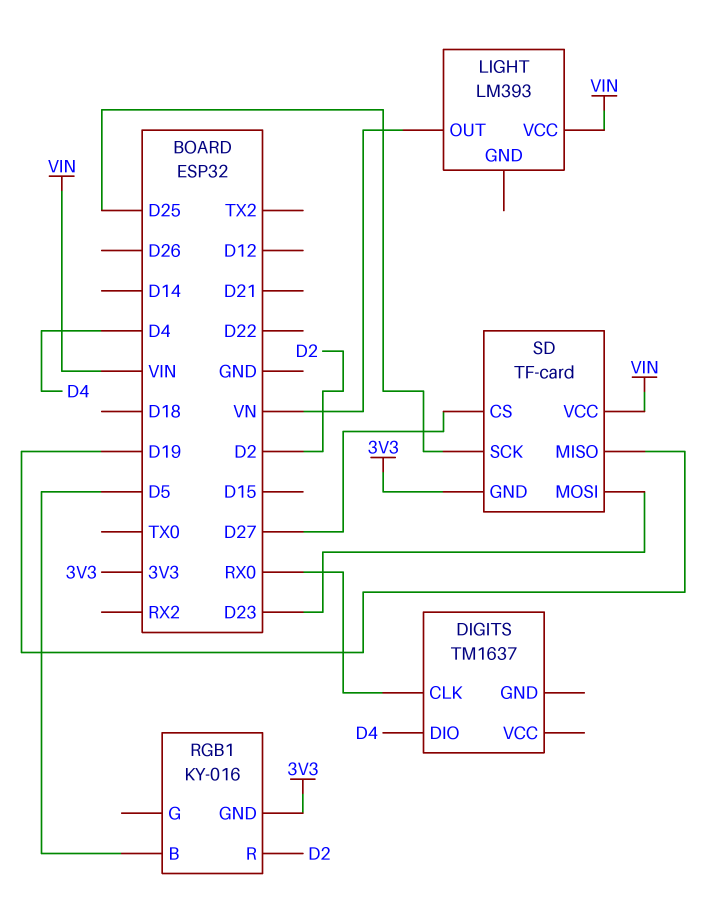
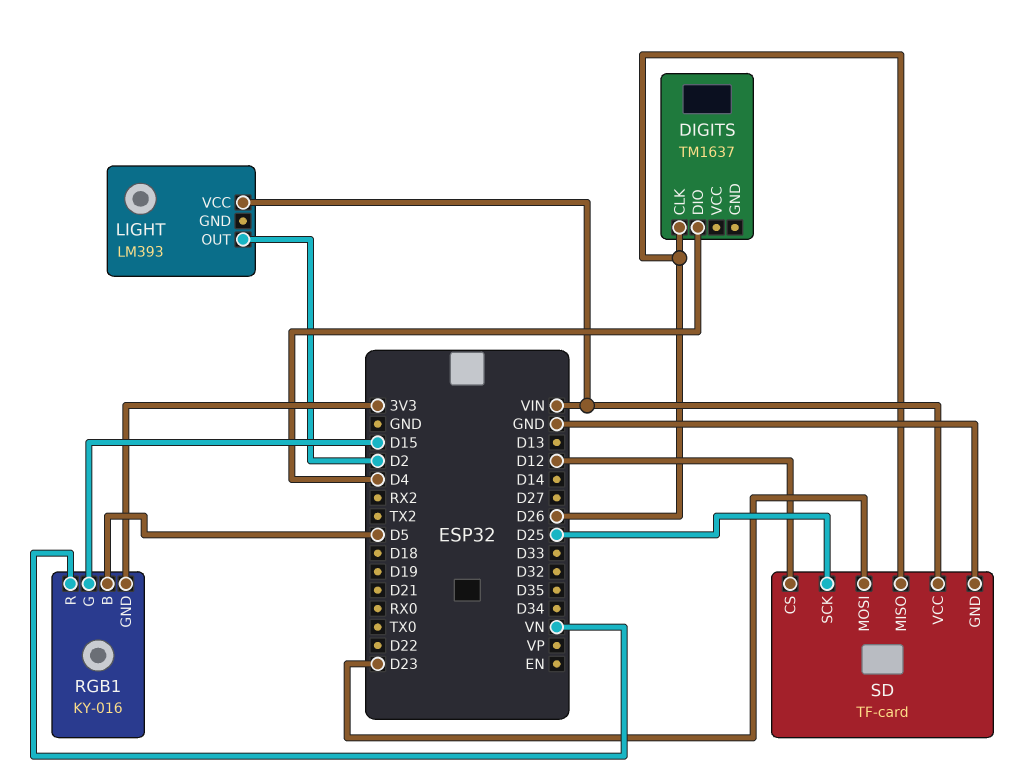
DIGITS pin CLK: RX0 -> D26
LIGHT pin OUT: VN -> D2
RGB1 pin G: none -> D15
RGB1 pin R: D2 -> VN
SD pin CS: D27 -> D12
SD pin GND: 3V3 -> GND
SD pin MISO: D19 -> D26

